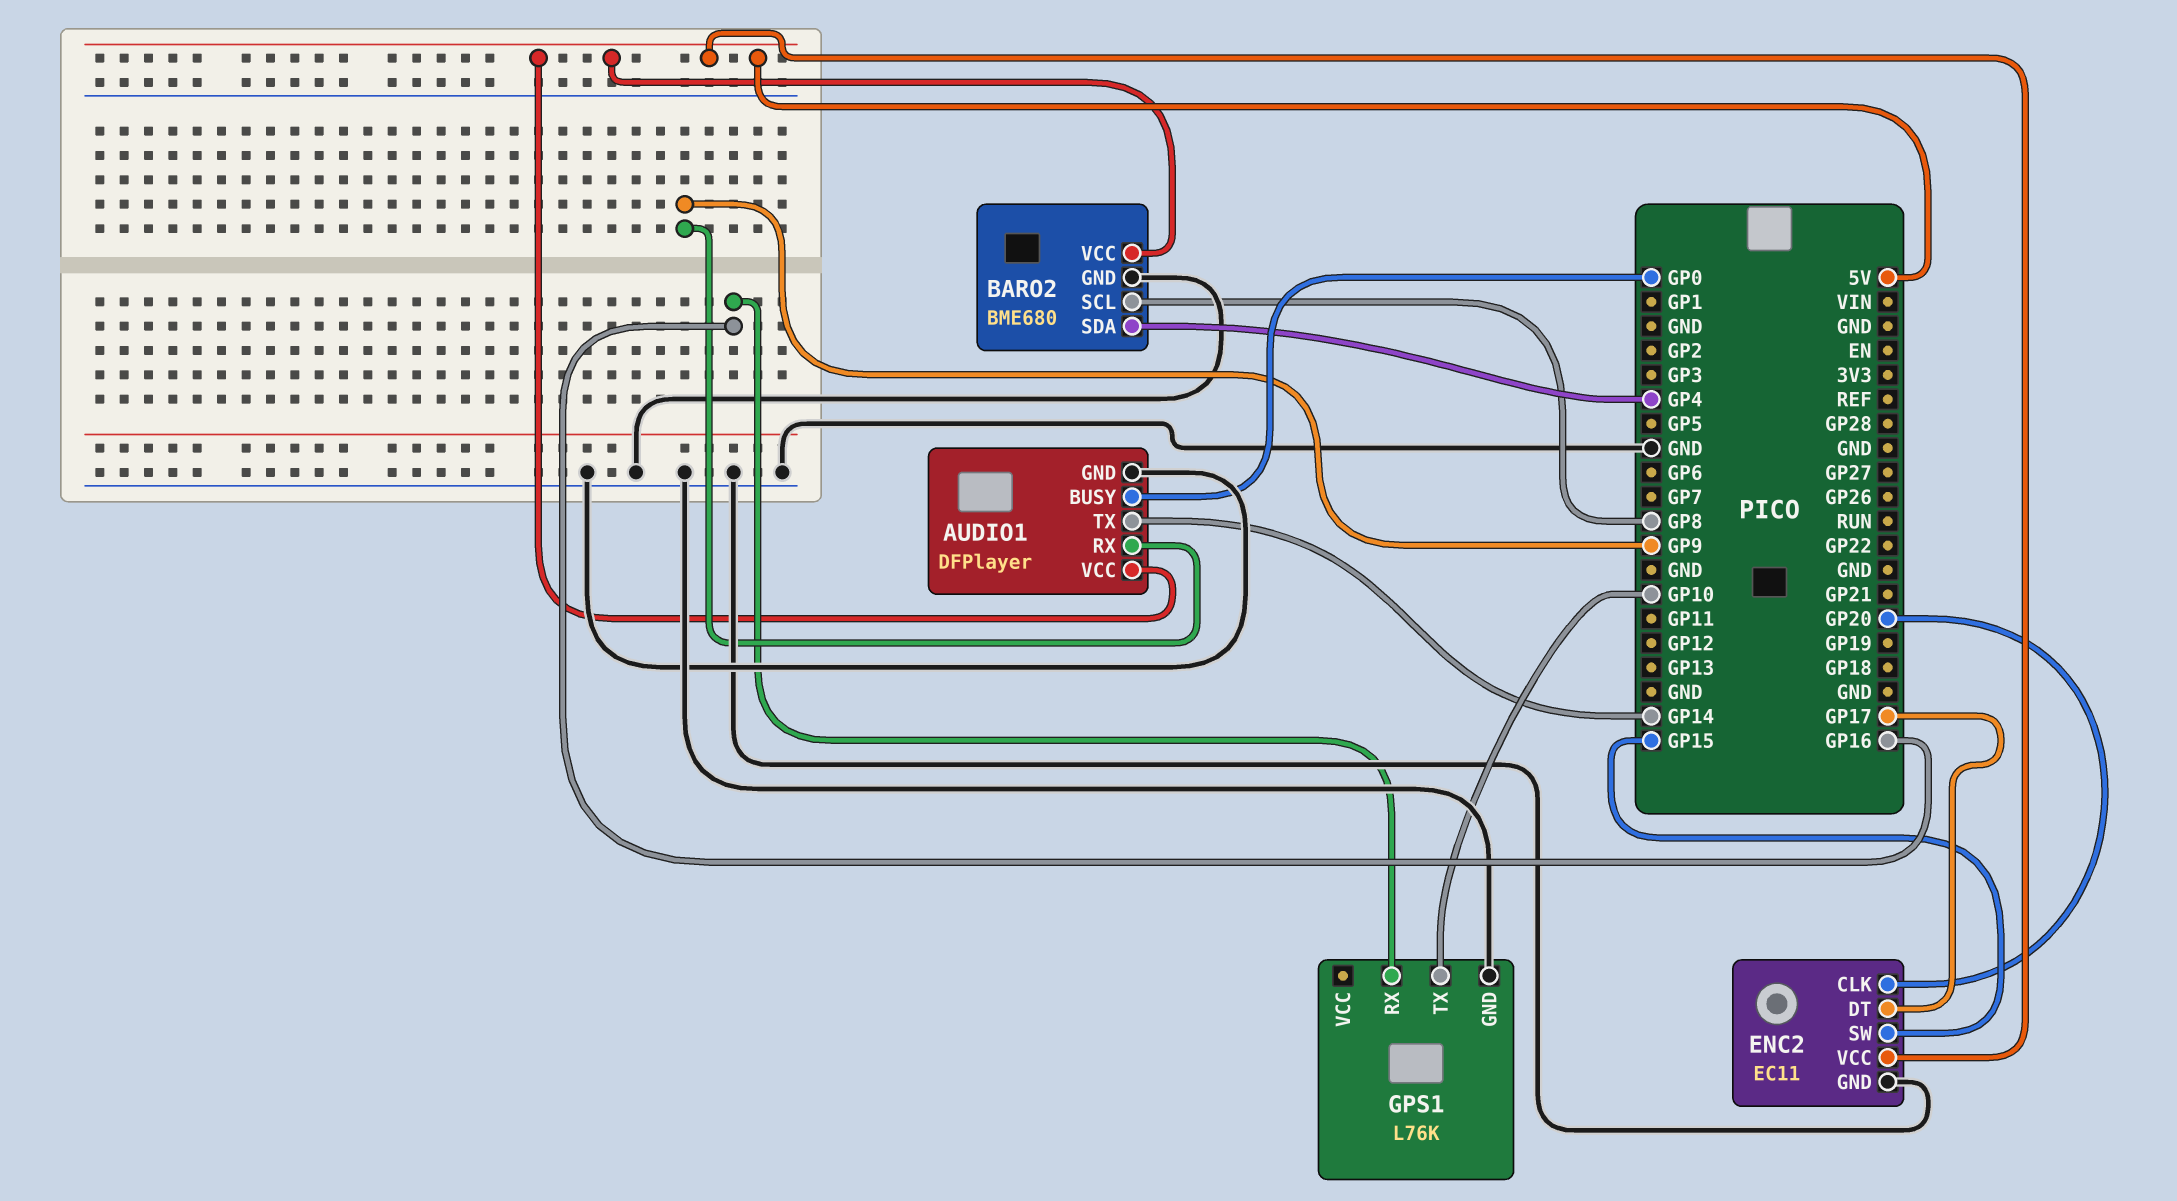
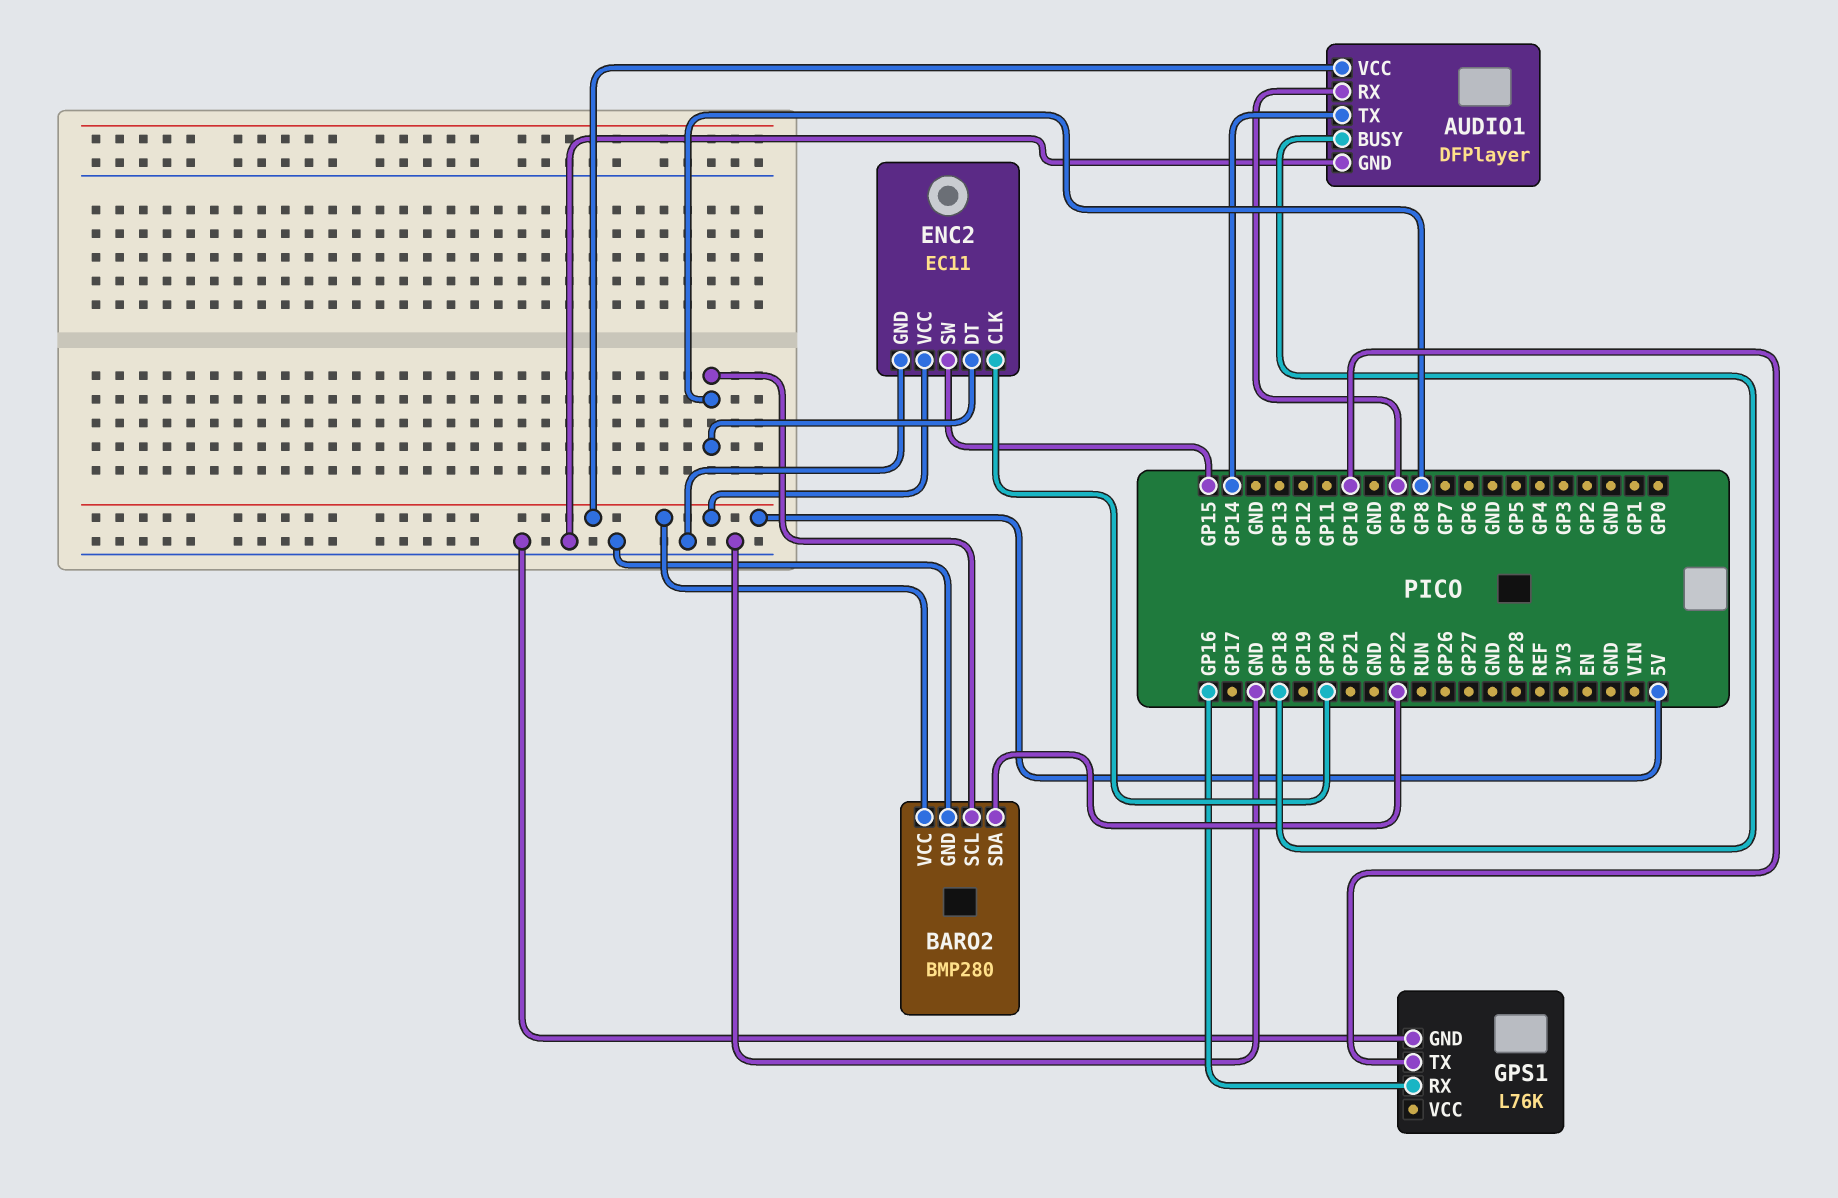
AUDIO1 pin BUSY: GP0 -> GP18
BARO2: BME680 -> BMP280
BARO2 pin SDA: GP4 -> GP22
ENC2 pin DT: GP17 -> GP8

